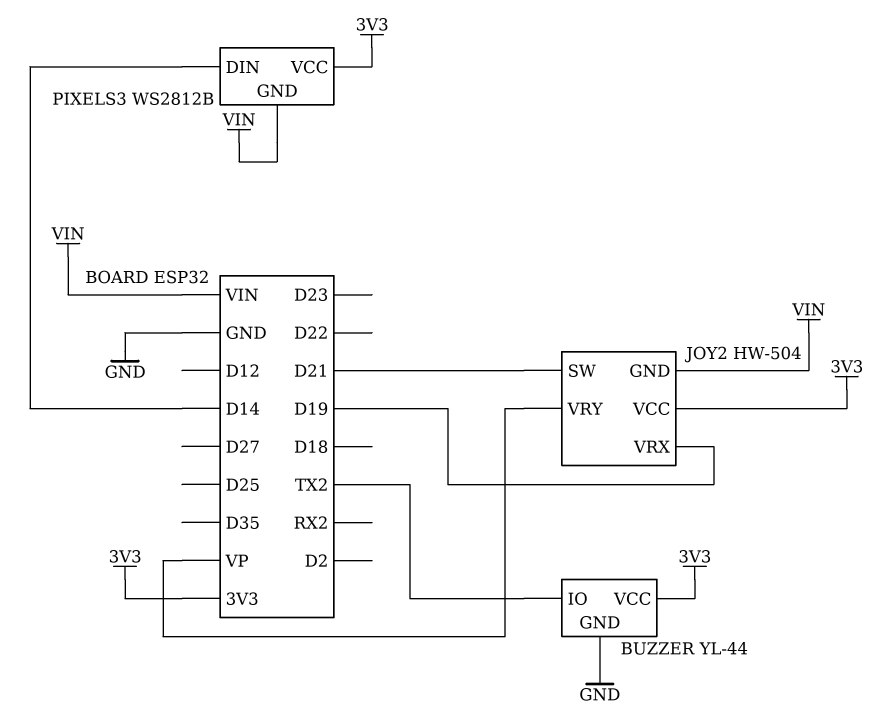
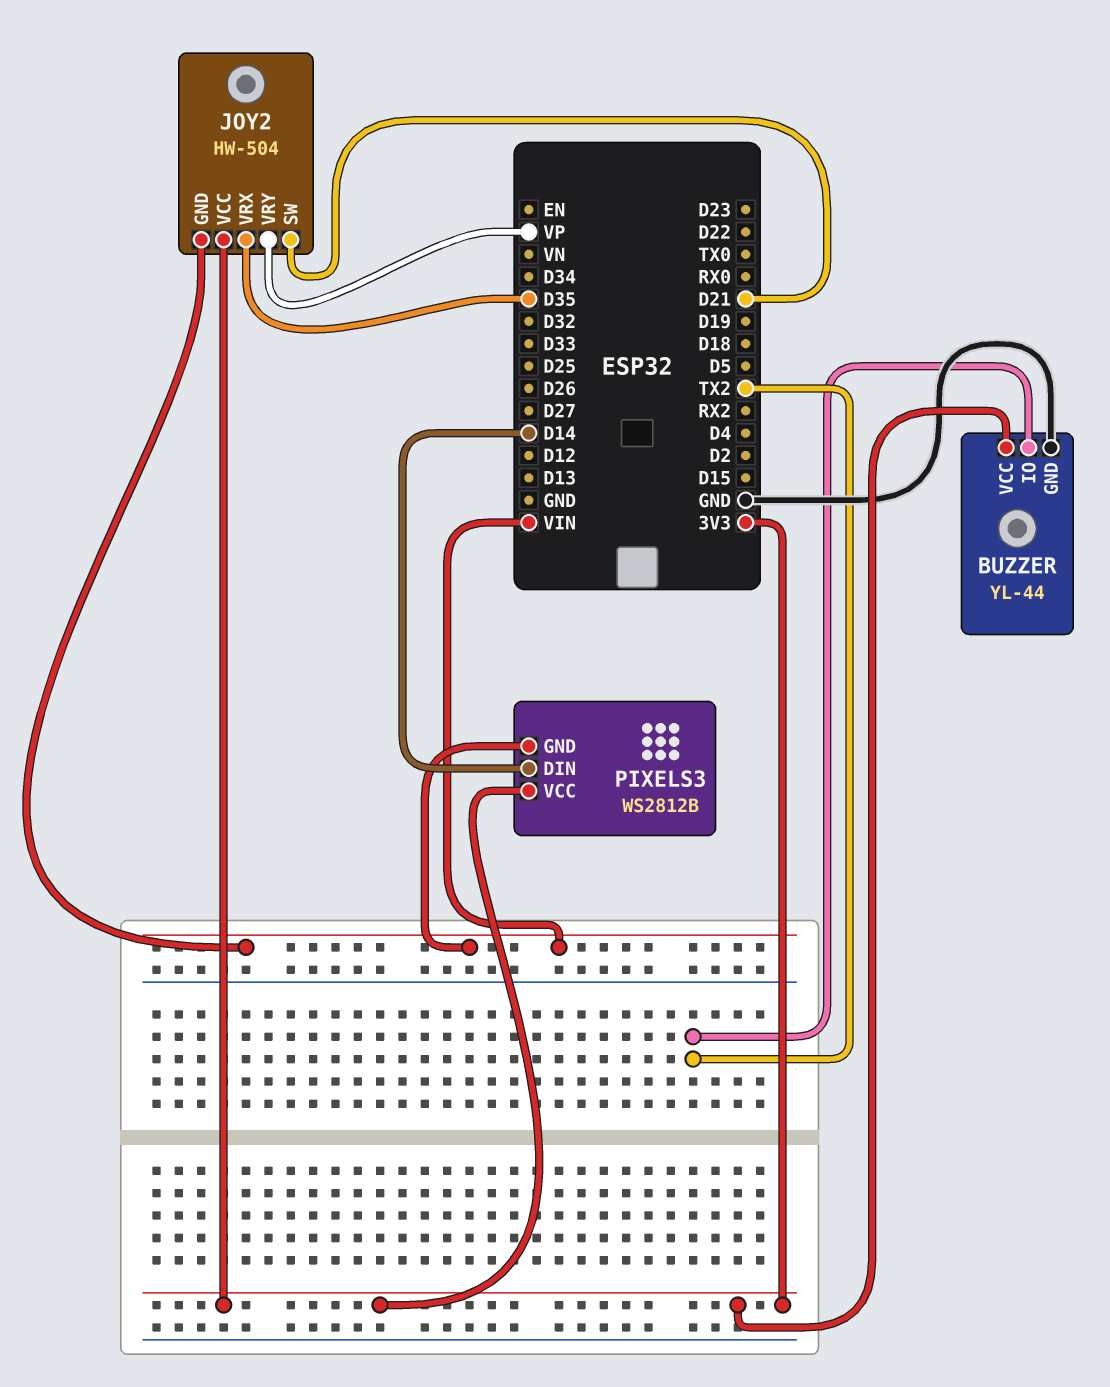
JOY2 pin VRX: D19 -> D35

